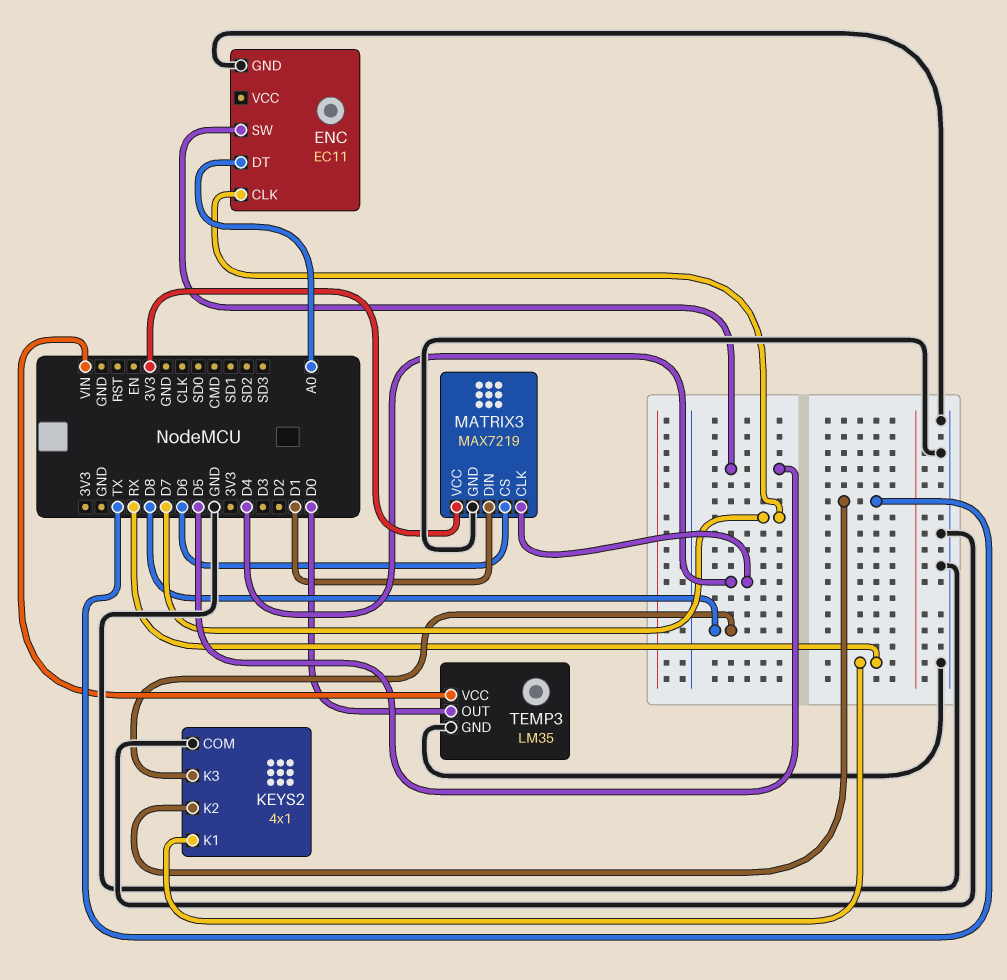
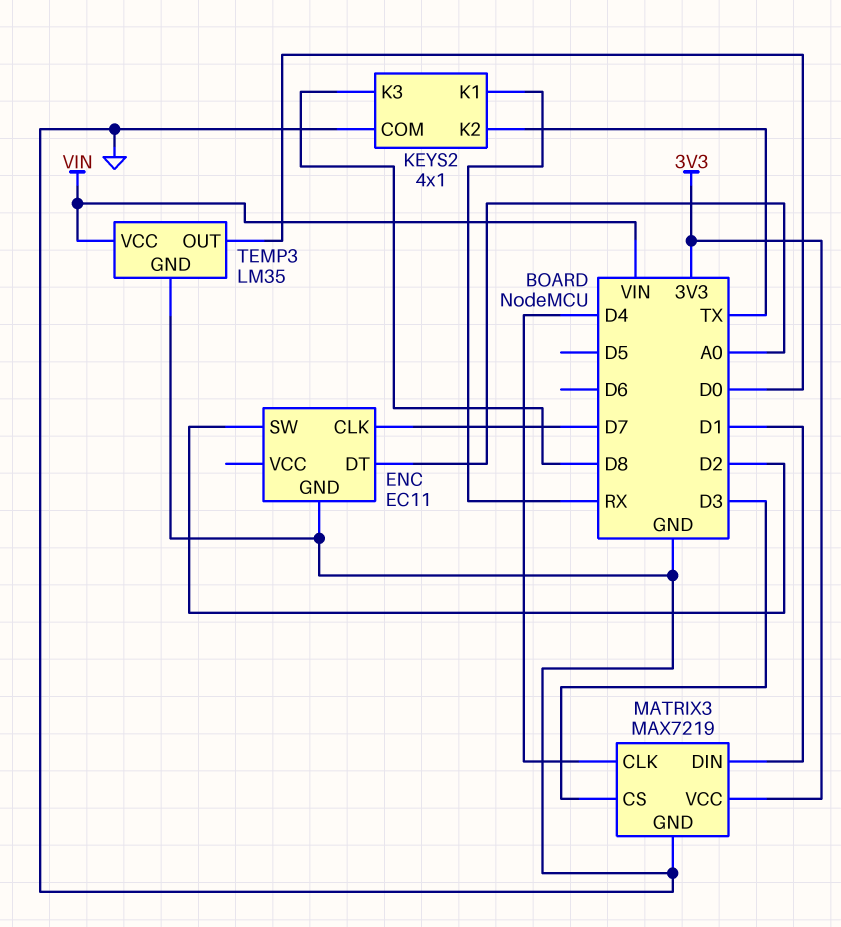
ENC pin SW: D5 -> D2
MATRIX3 pin CS: D6 -> D3

